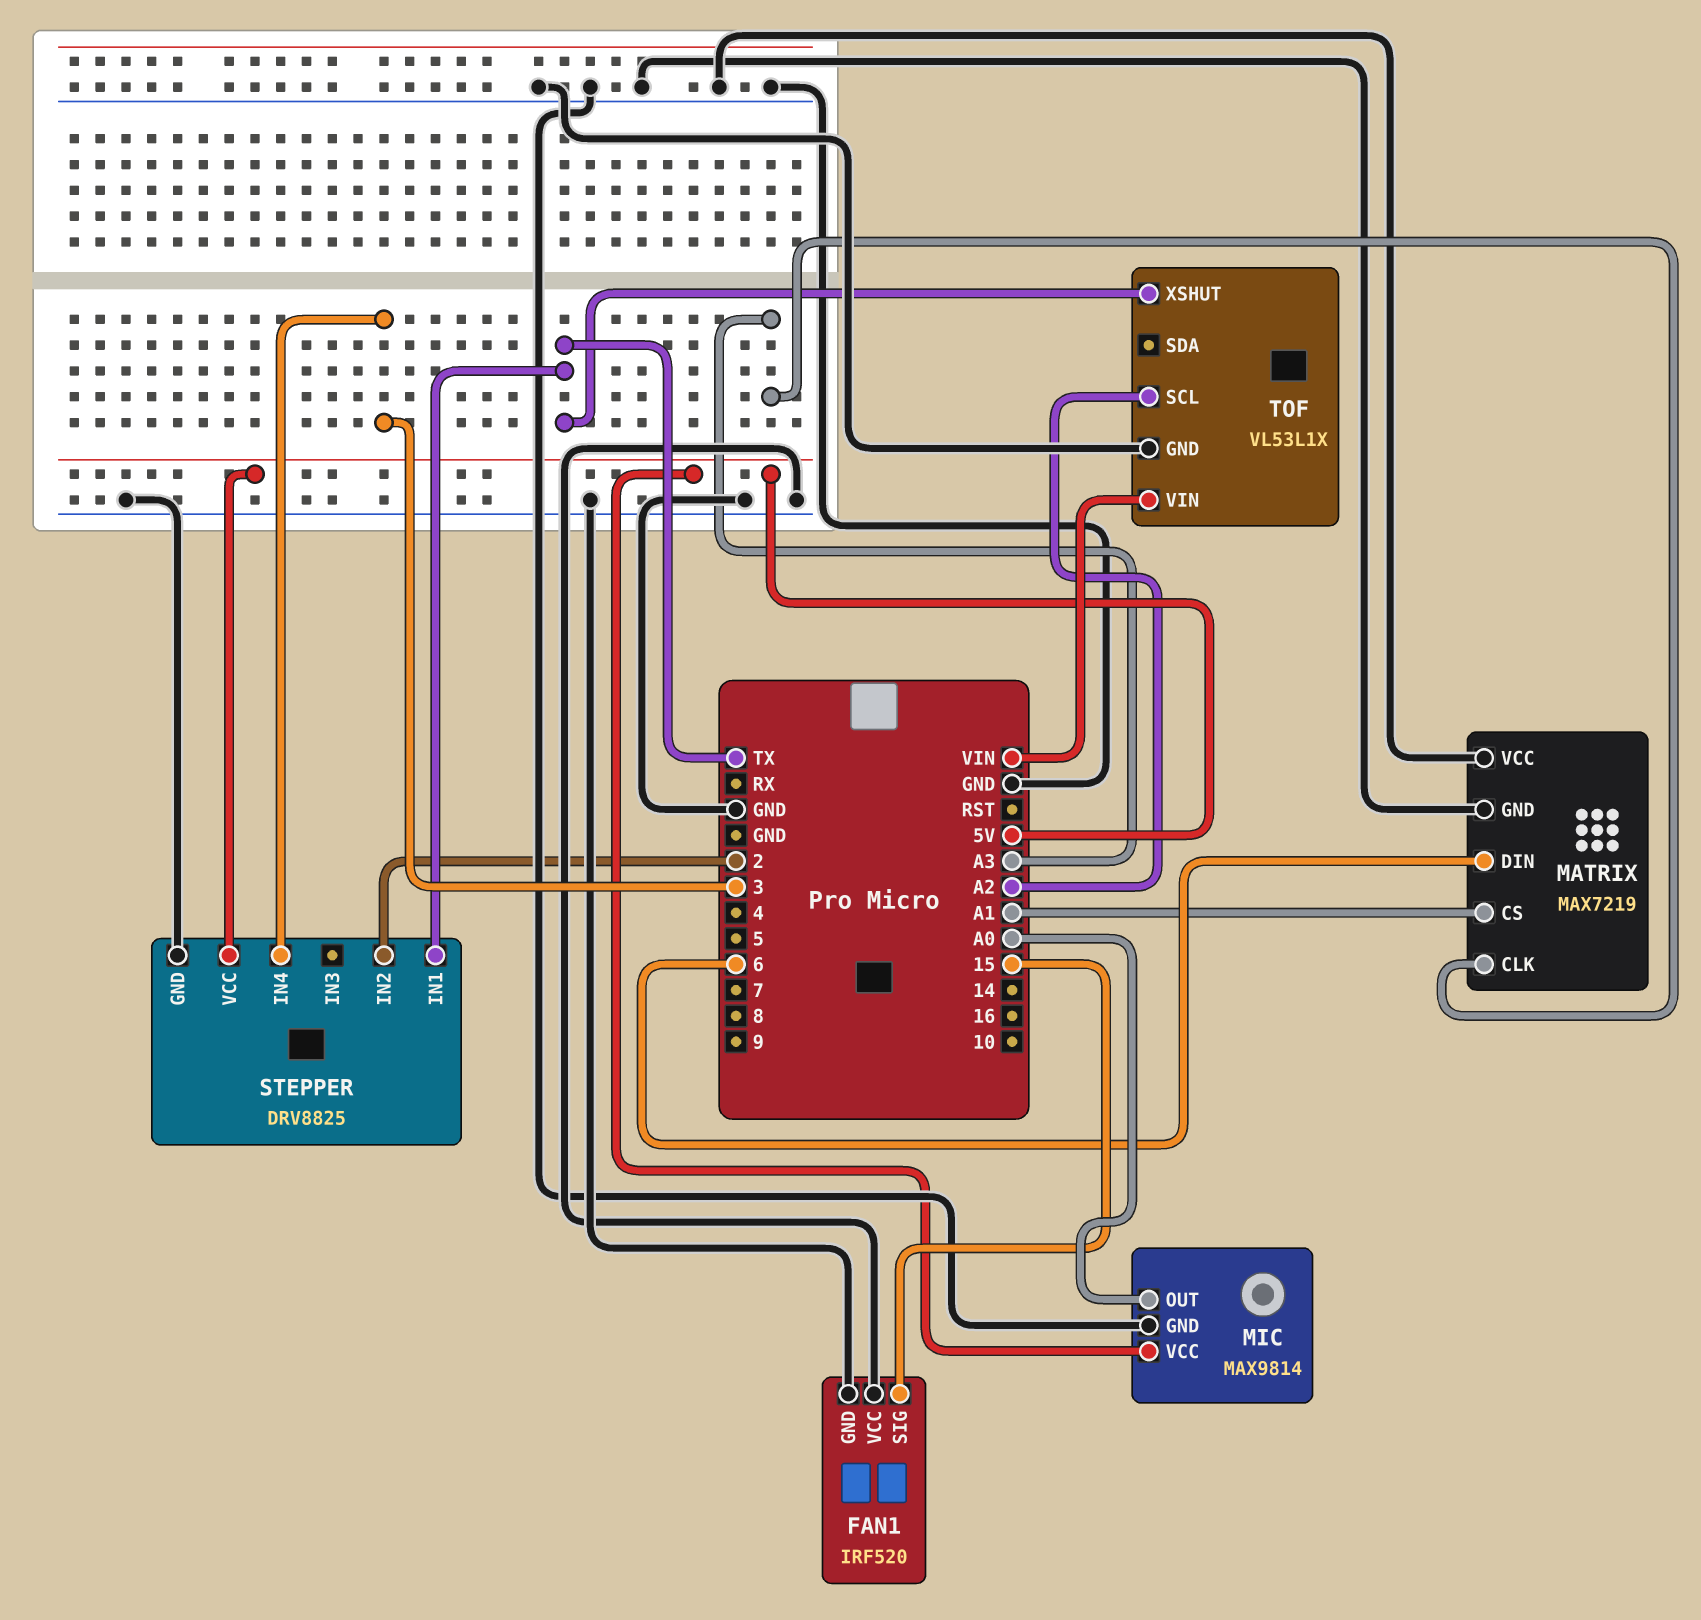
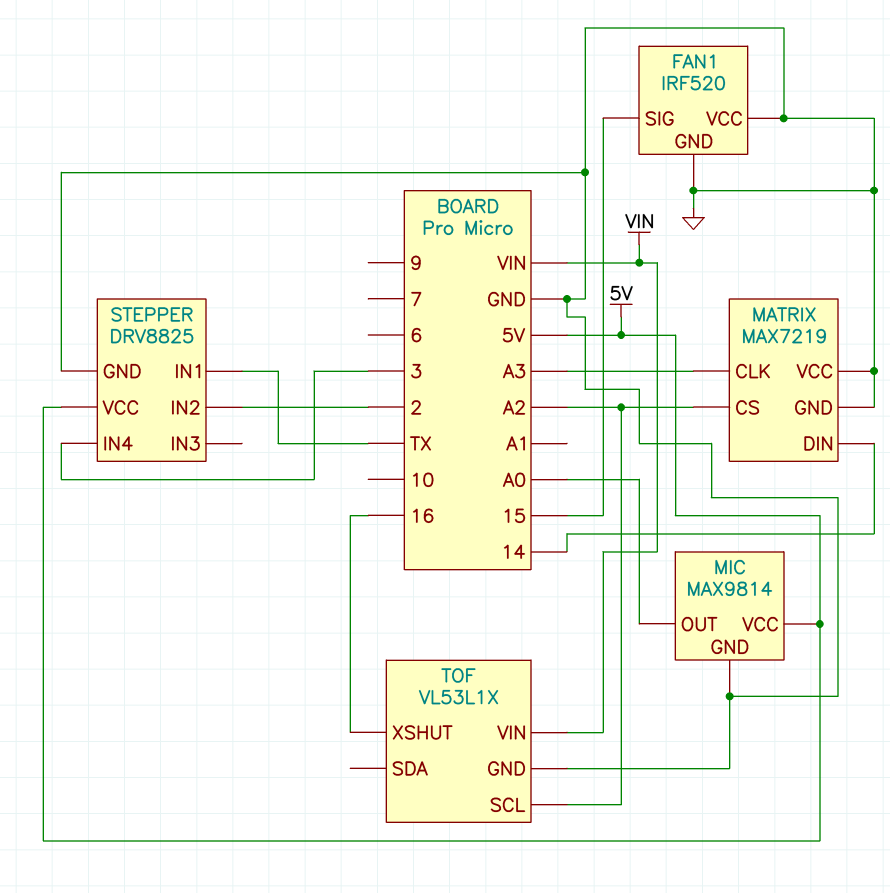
MATRIX pin CS: A1 -> A2
MATRIX pin DIN: 6 -> 14
TOF pin XSHUT: TX -> 16

